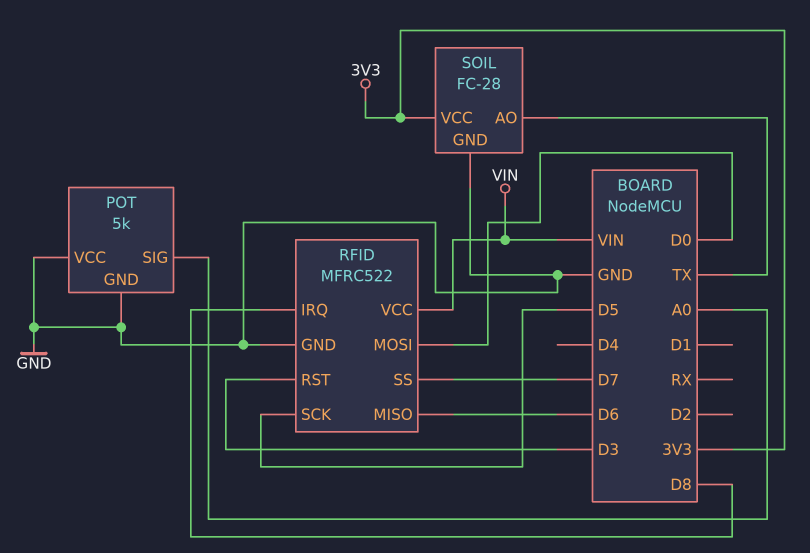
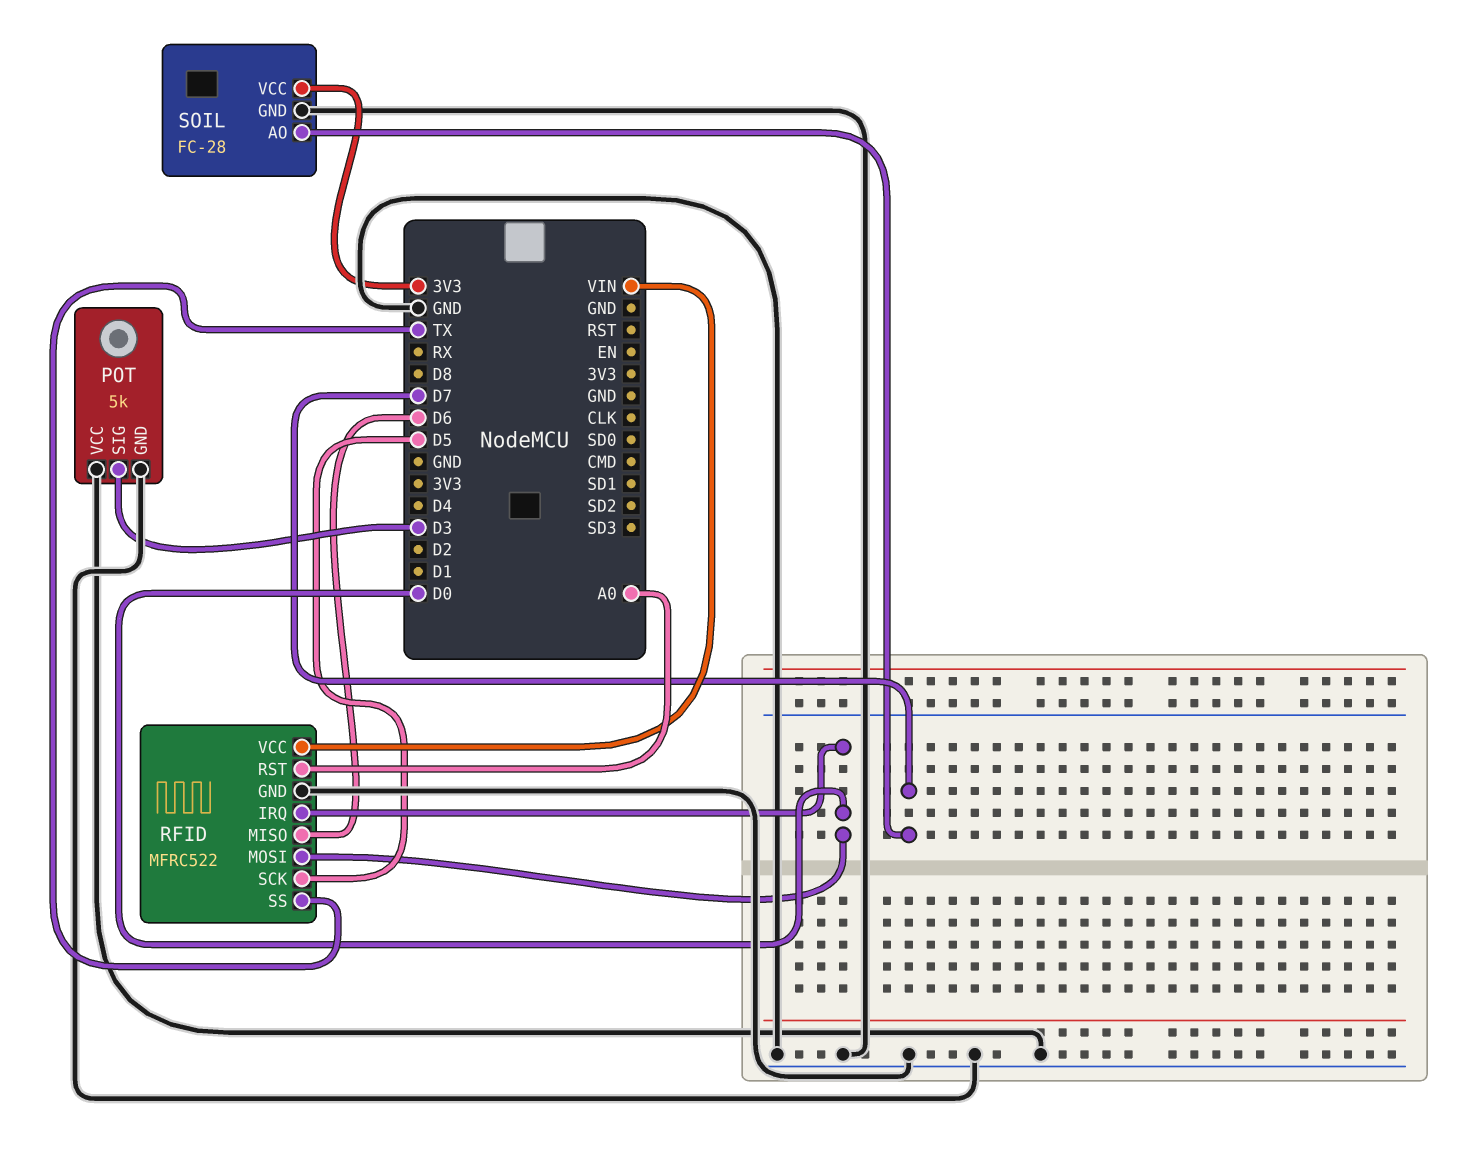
POT pin SIG: A0 -> D3
RFID pin IRQ: D8 -> D0
RFID pin RST: D3 -> A0
RFID pin SS: D7 -> TX
SOIL pin AO: TX -> D7

